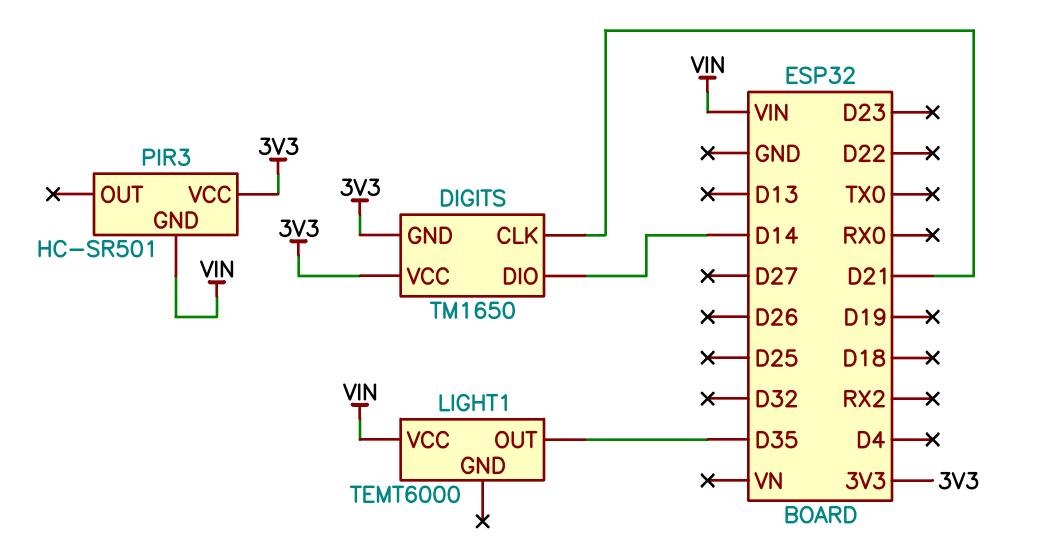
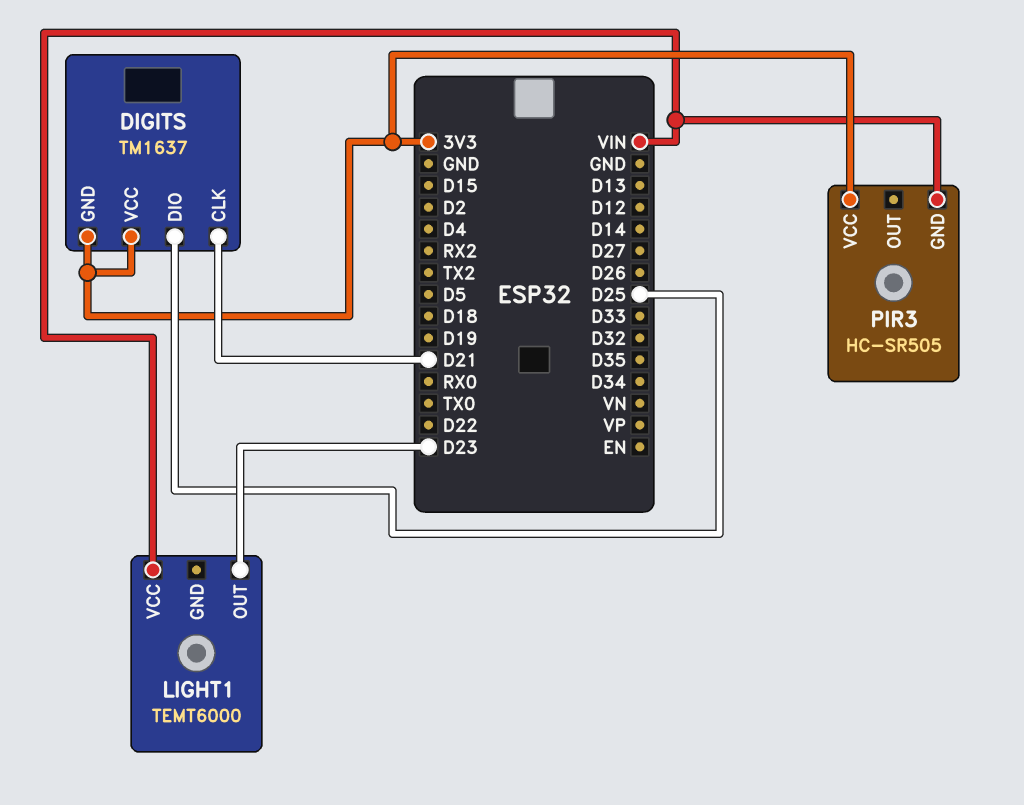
DIGITS: TM1650 -> TM1637
DIGITS pin DIO: D14 -> D25
LIGHT1 pin OUT: D35 -> D23
PIR3: HC-SR501 -> HC-SR505

